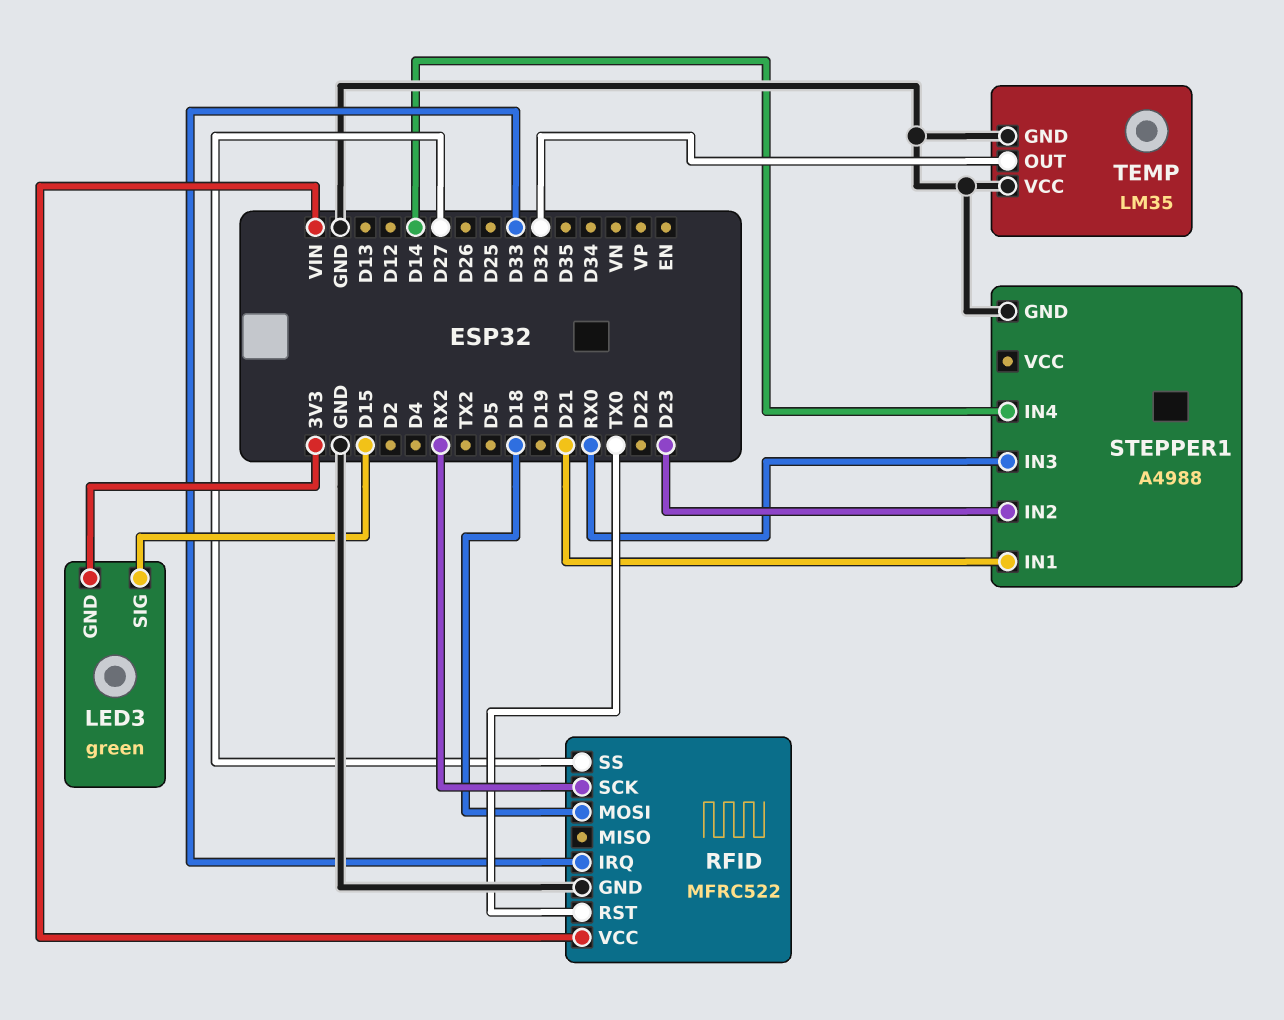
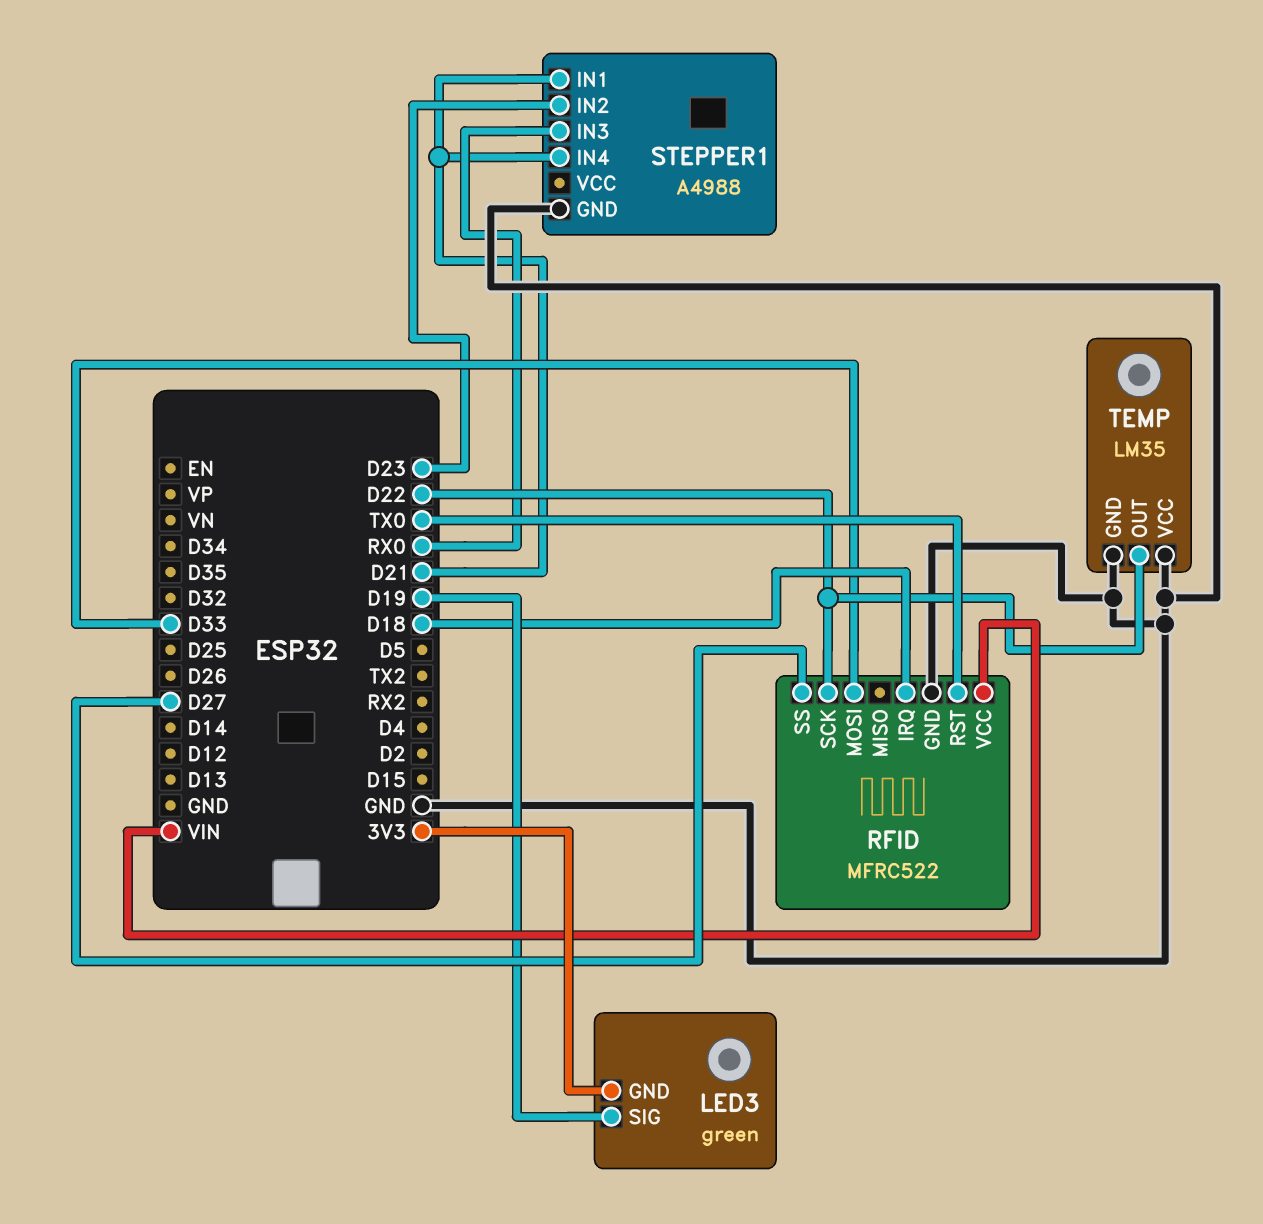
LED3 pin SIG: D15 -> D19
RFID pin IRQ: D33 -> D18
RFID pin MOSI: D18 -> D33
RFID pin SCK: RX2 -> D22
STEPPER1 pin IN4: D14 -> D21
TEMP pin OUT: D32 -> D22

